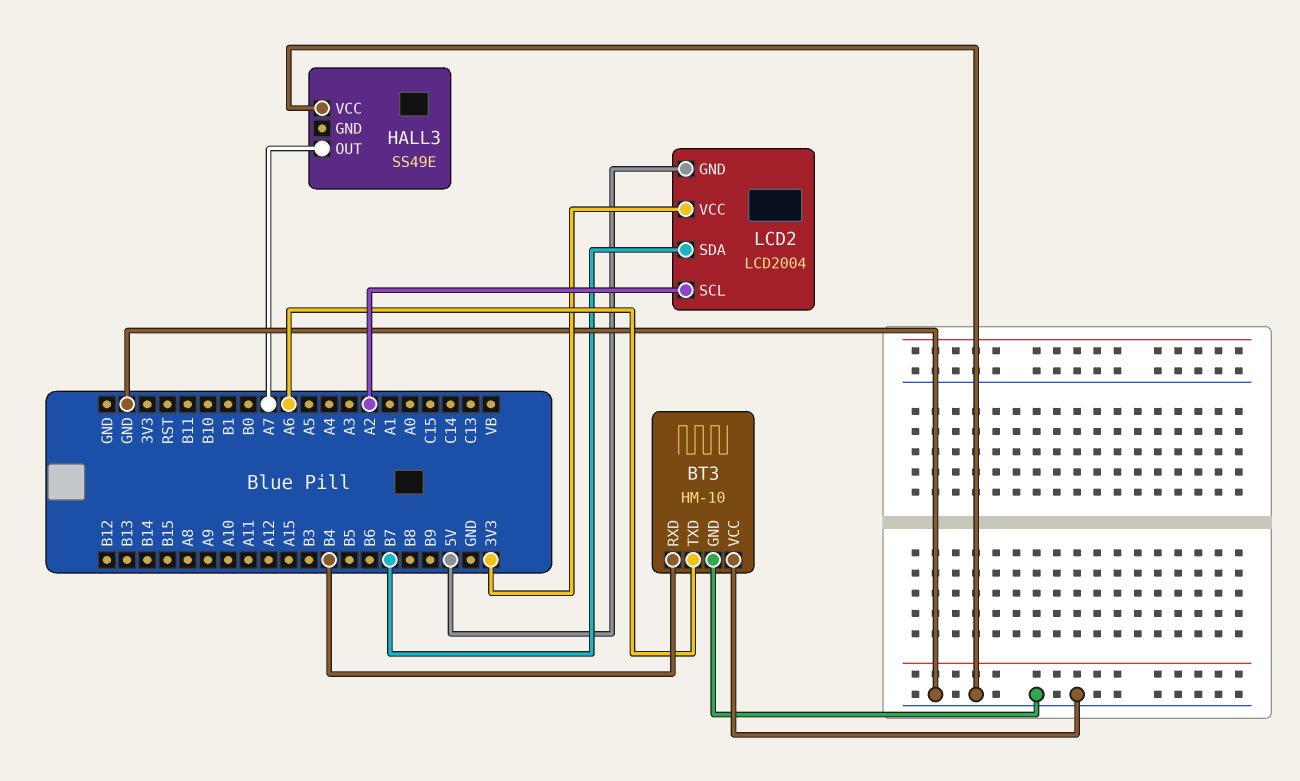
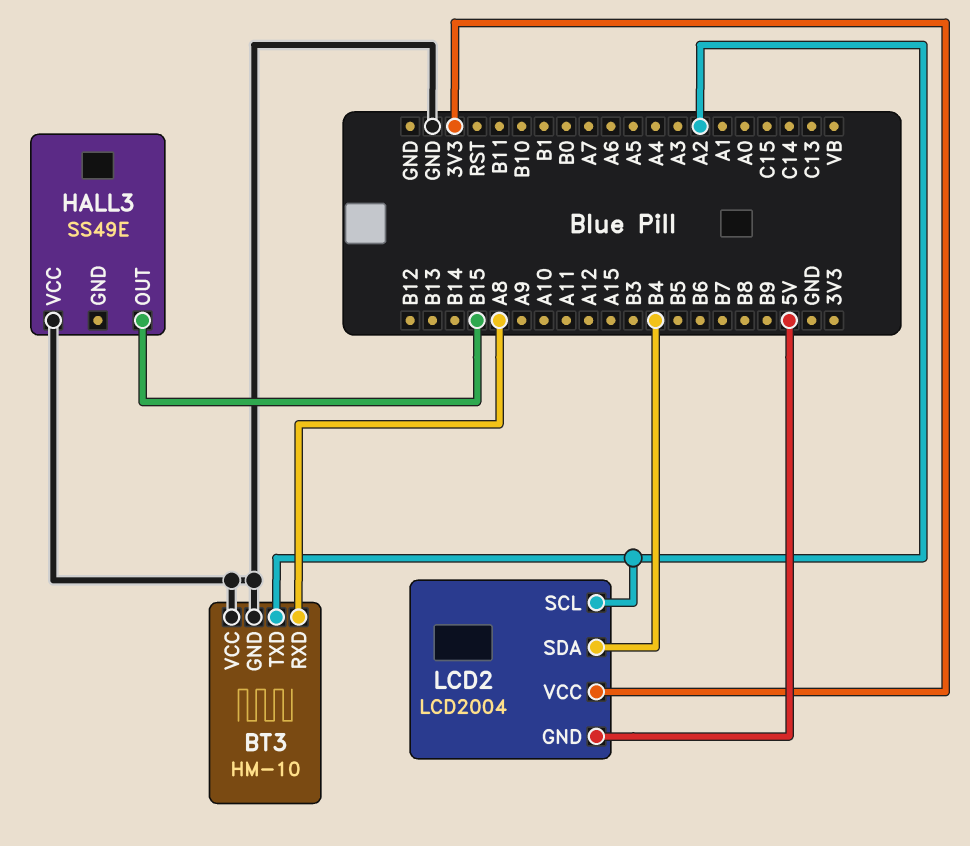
BT3 pin RXD: B4 -> A8
BT3 pin TXD: A6 -> A2
HALL3 pin OUT: A7 -> B15
LCD2 pin SDA: B7 -> B4

